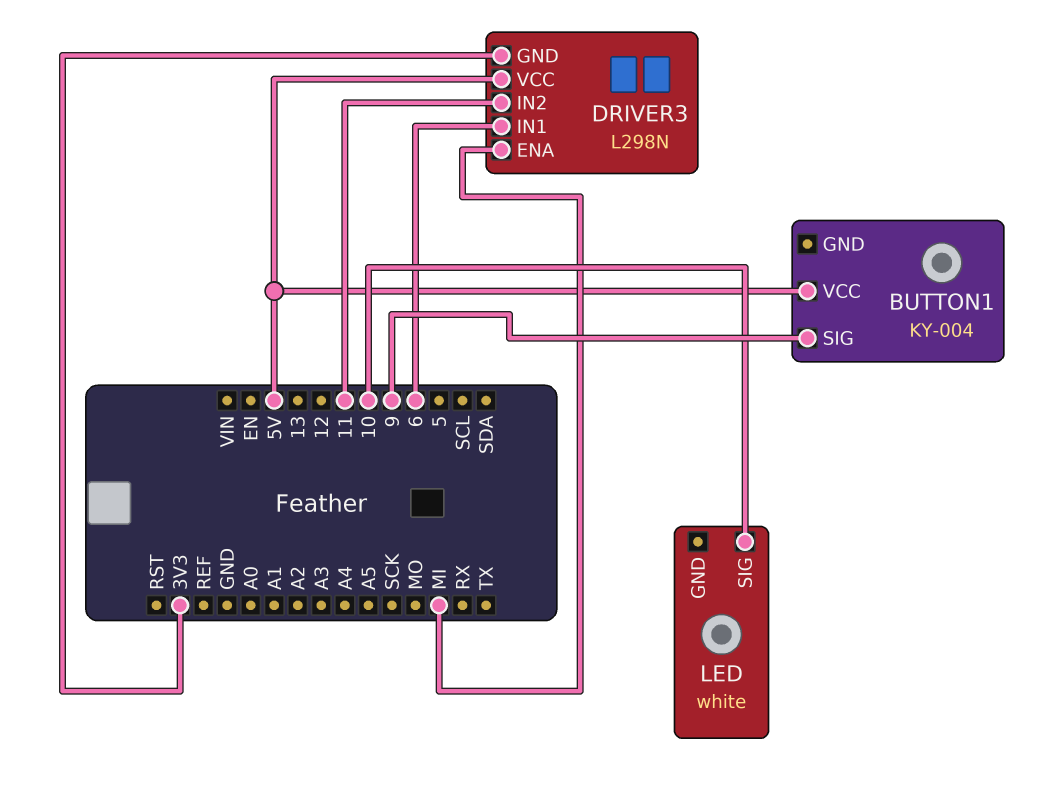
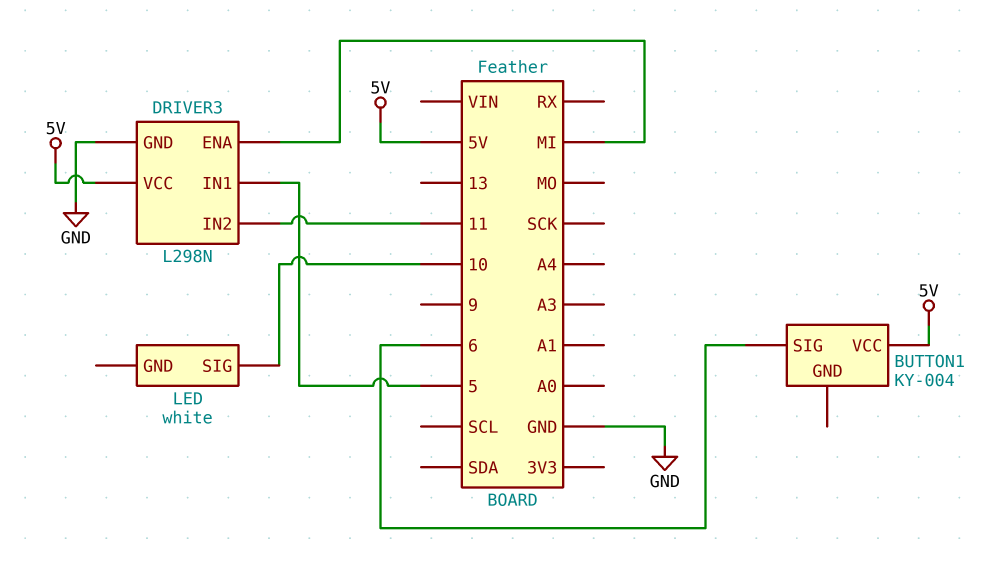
BUTTON1 pin SIG: 9 -> 6
DRIVER3 pin GND: 3V3 -> GND
DRIVER3 pin IN1: 6 -> 5

